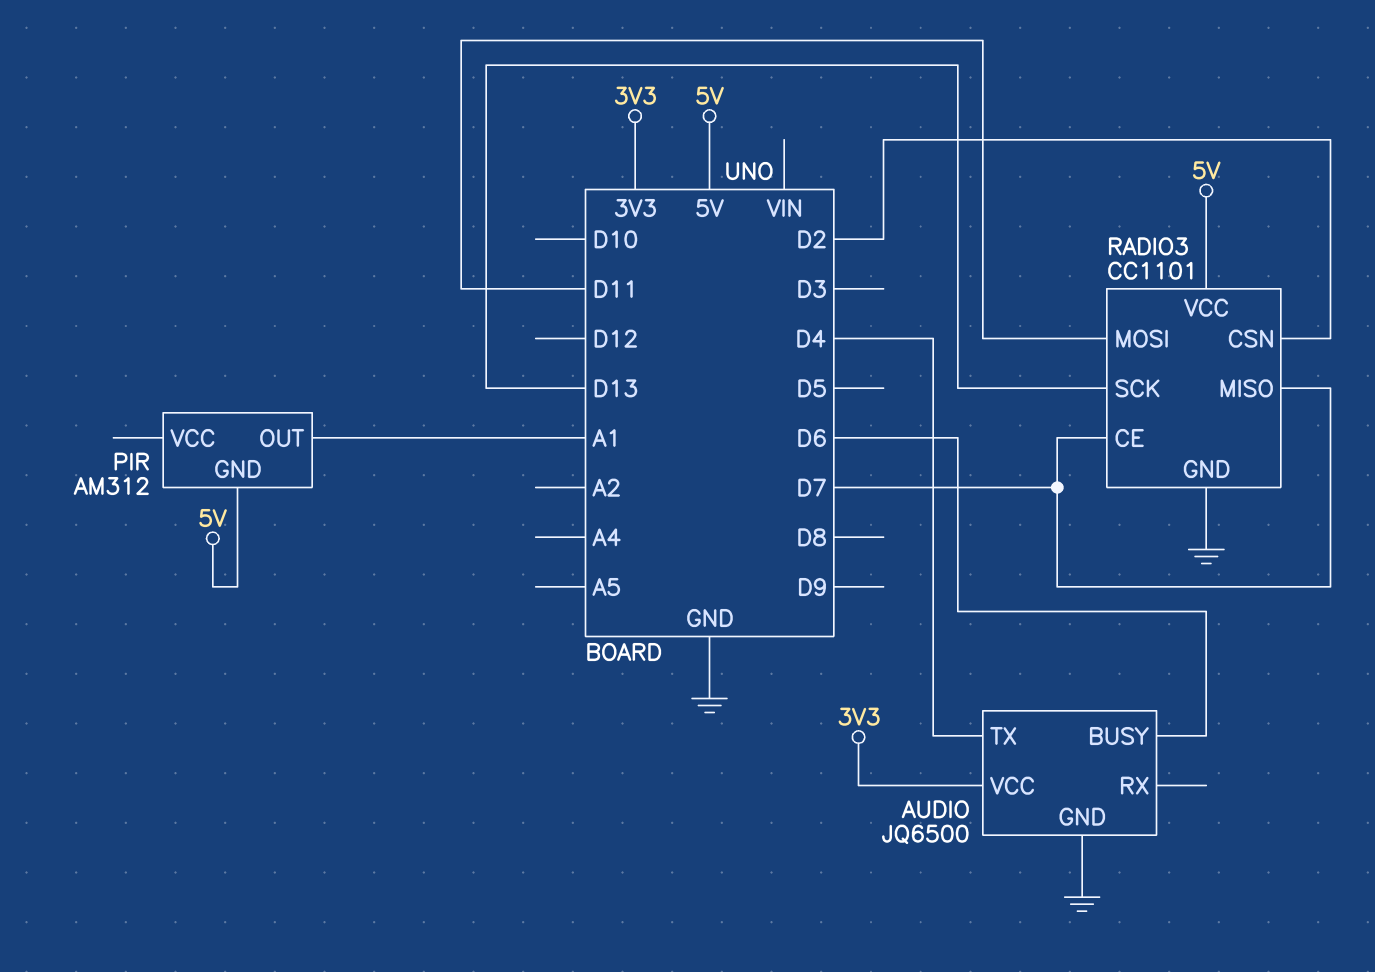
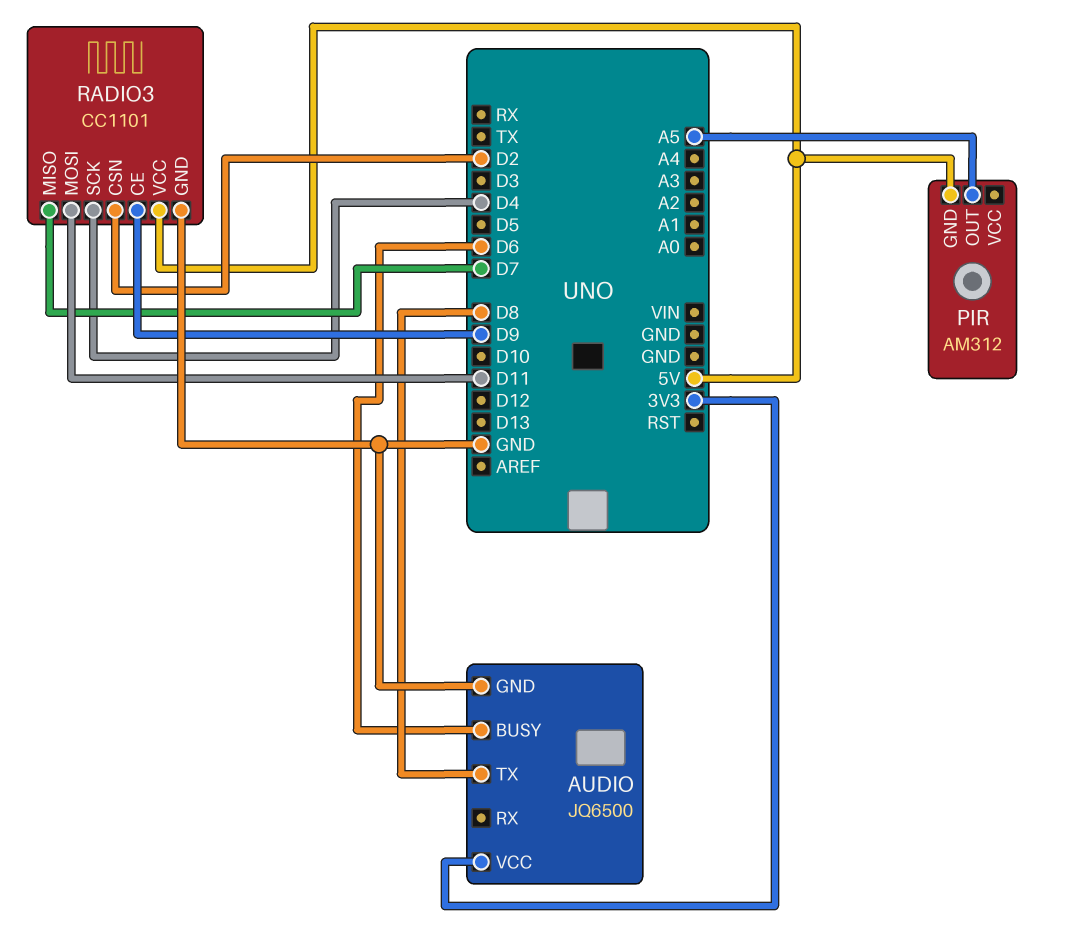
AUDIO pin TX: D4 -> D8
PIR pin OUT: A1 -> A5
RADIO3 pin CE: D7 -> D9
RADIO3 pin SCK: D13 -> D4

